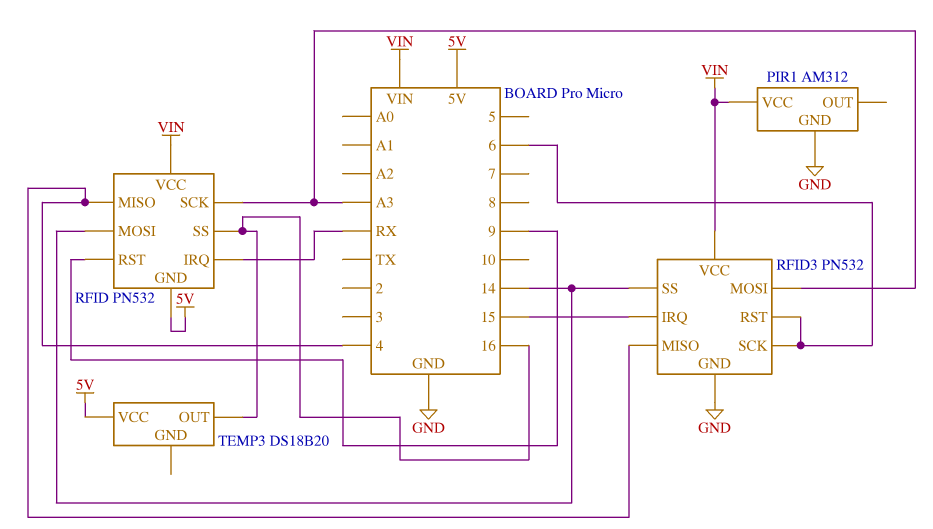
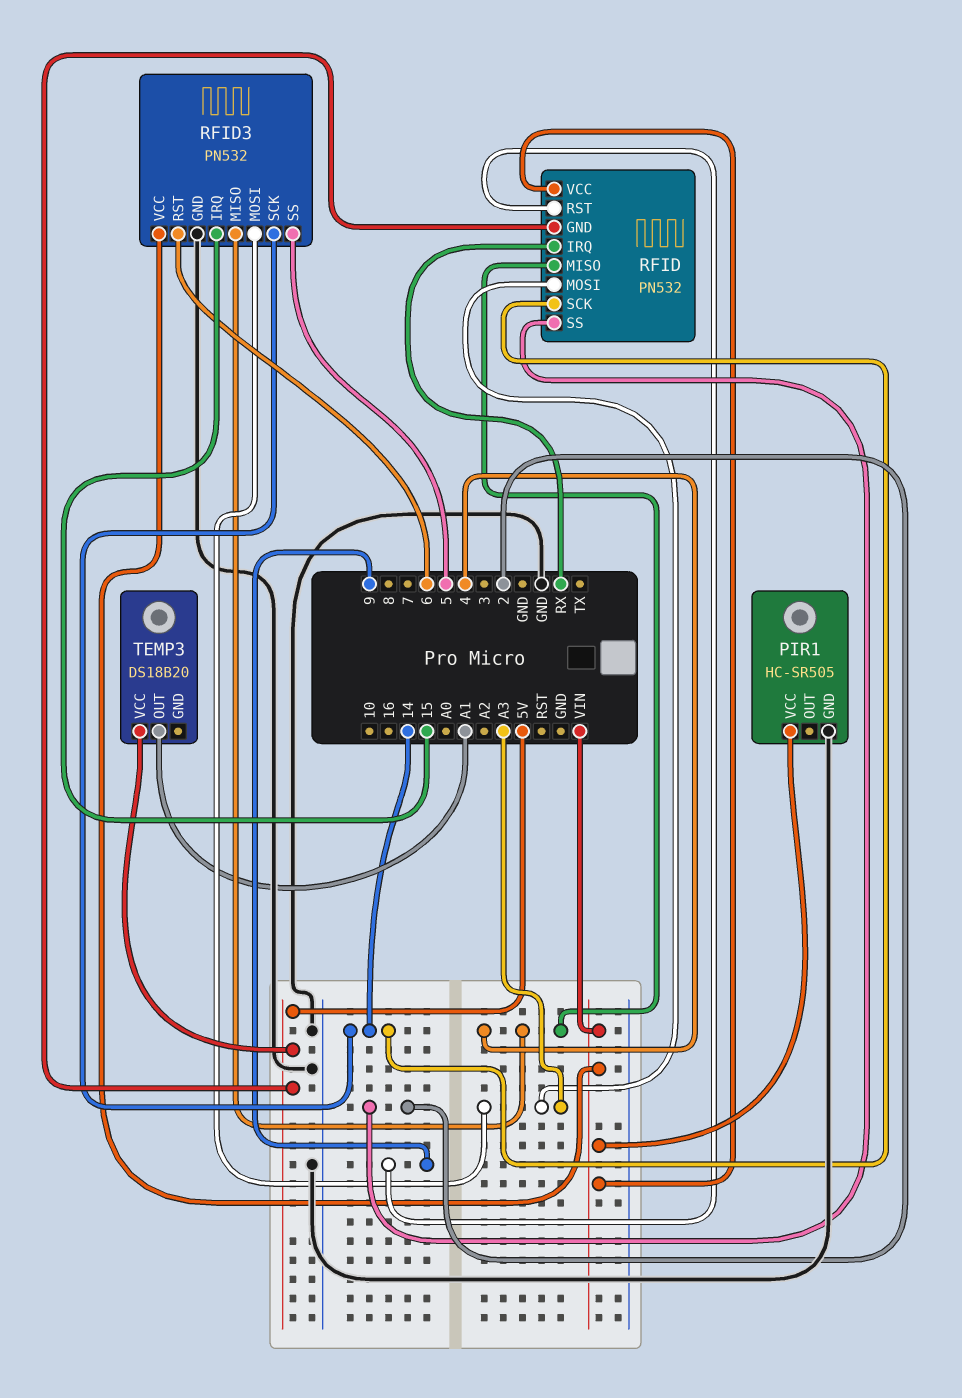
PIR1: AM312 -> HC-SR505
RFID pin MOSI: 14 -> A3
RFID pin SCK: A3 -> 14
RFID pin SS: 16 -> 2
RFID3 pin SCK: 6 -> 14
RFID3 pin SS: 14 -> 5
TEMP3 pin OUT: 16 -> A1

